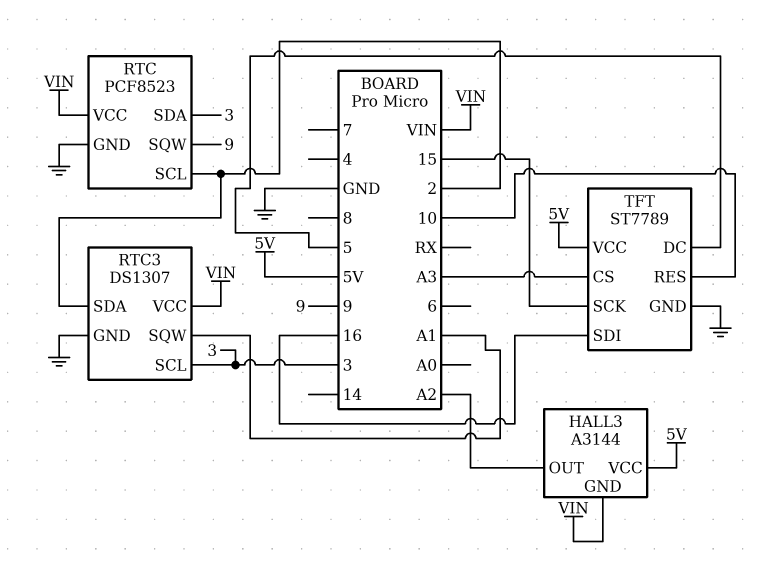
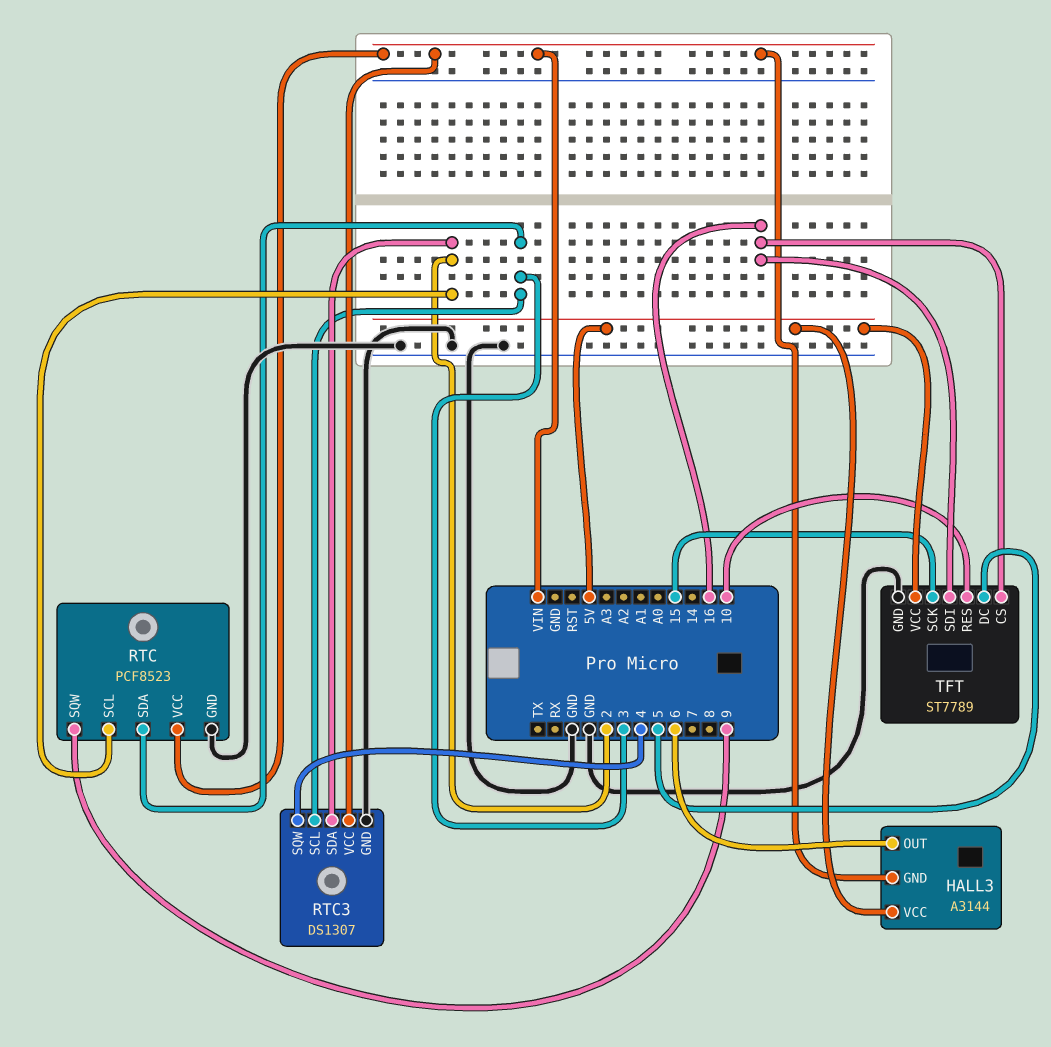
HALL3 pin OUT: A2 -> 6
RTC3 pin SQW: A1 -> 4
TFT pin CS: A3 -> 16

